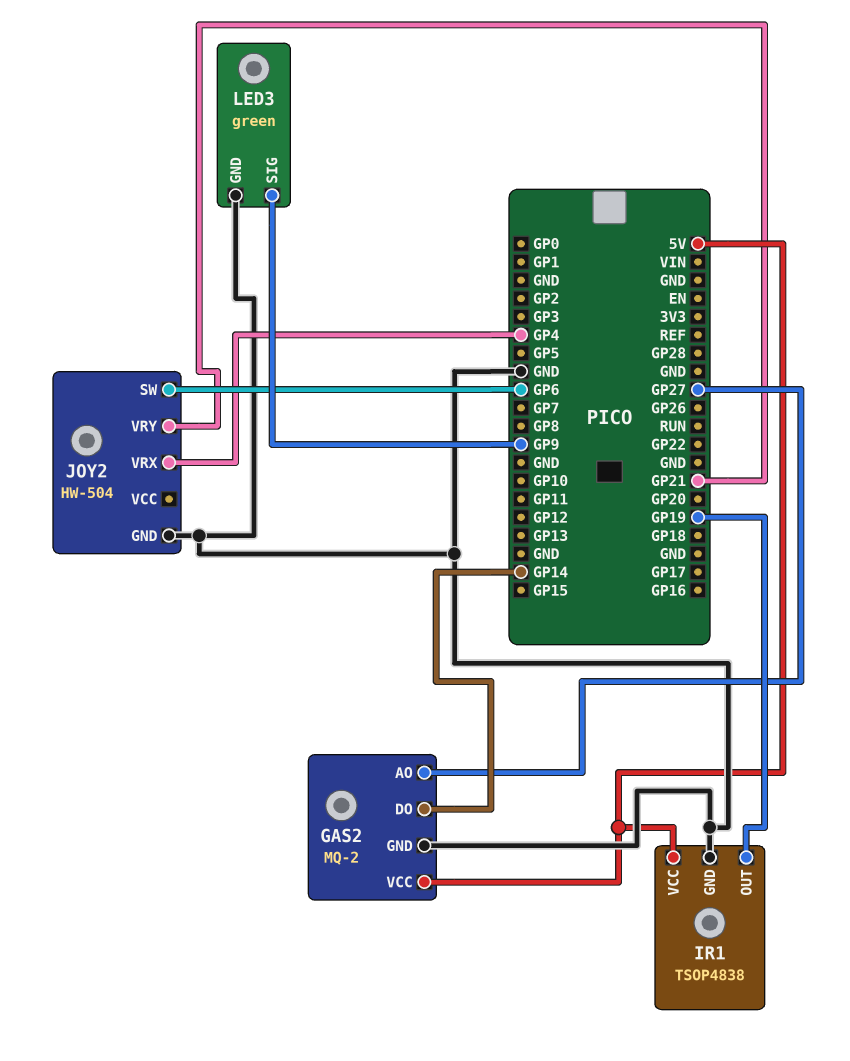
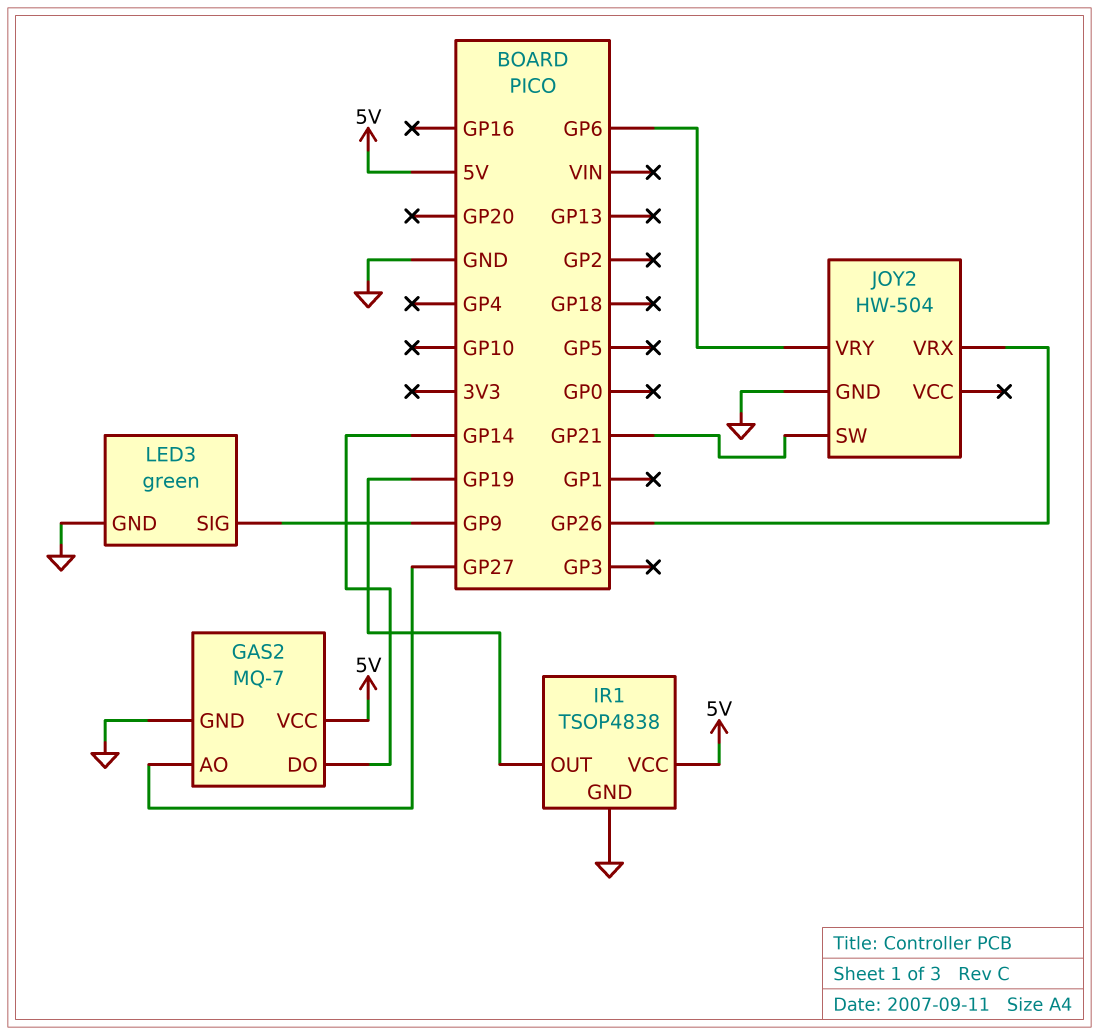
GAS2: MQ-2 -> MQ-7
JOY2 pin SW: GP6 -> GP21
JOY2 pin VRX: GP4 -> GP26
JOY2 pin VRY: GP21 -> GP6

